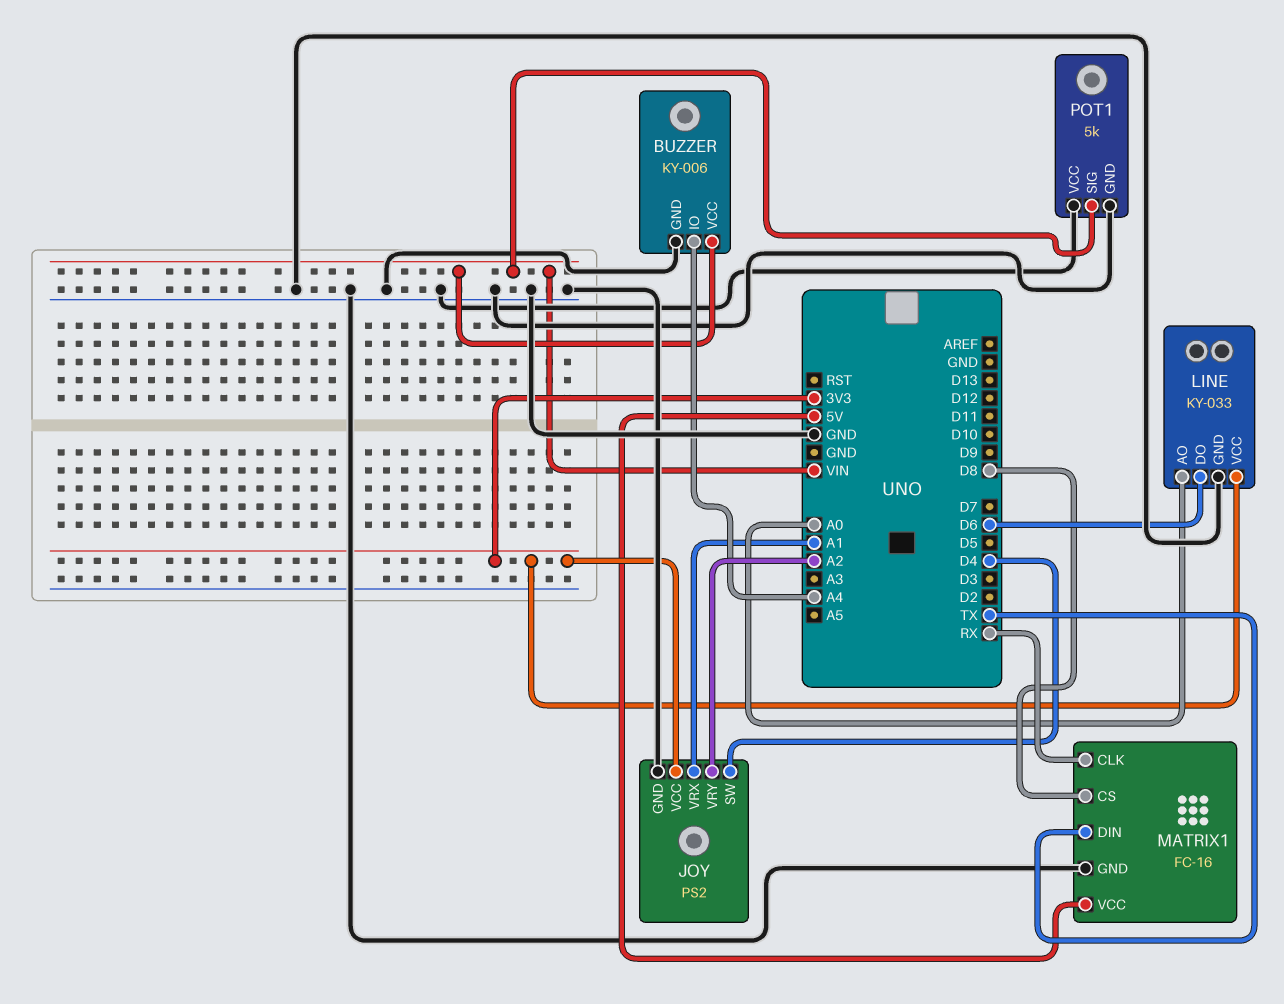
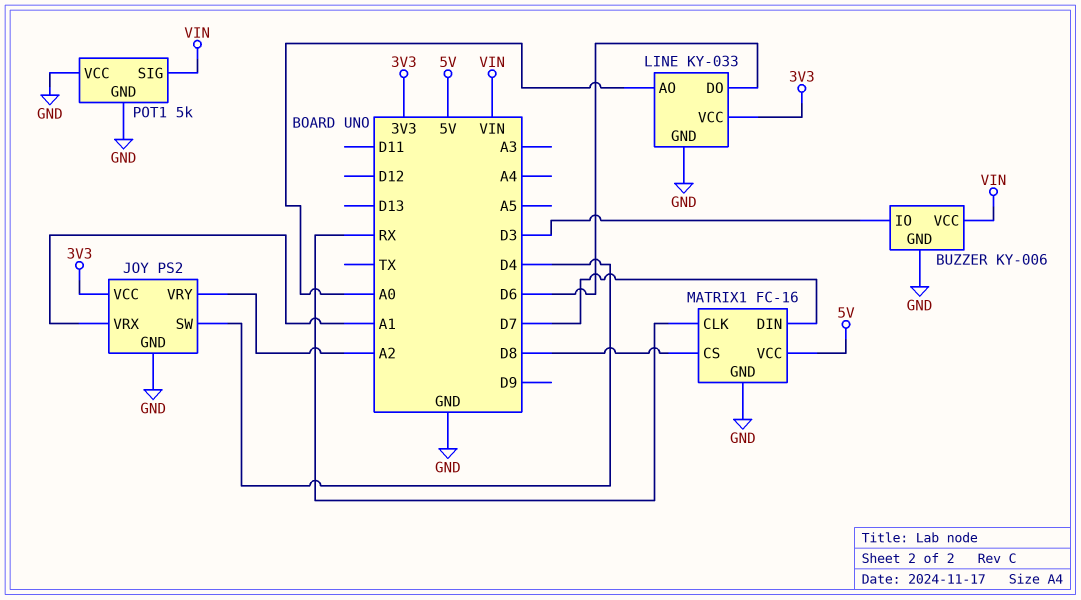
BUZZER pin IO: A4 -> D3
MATRIX1 pin DIN: TX -> D7

